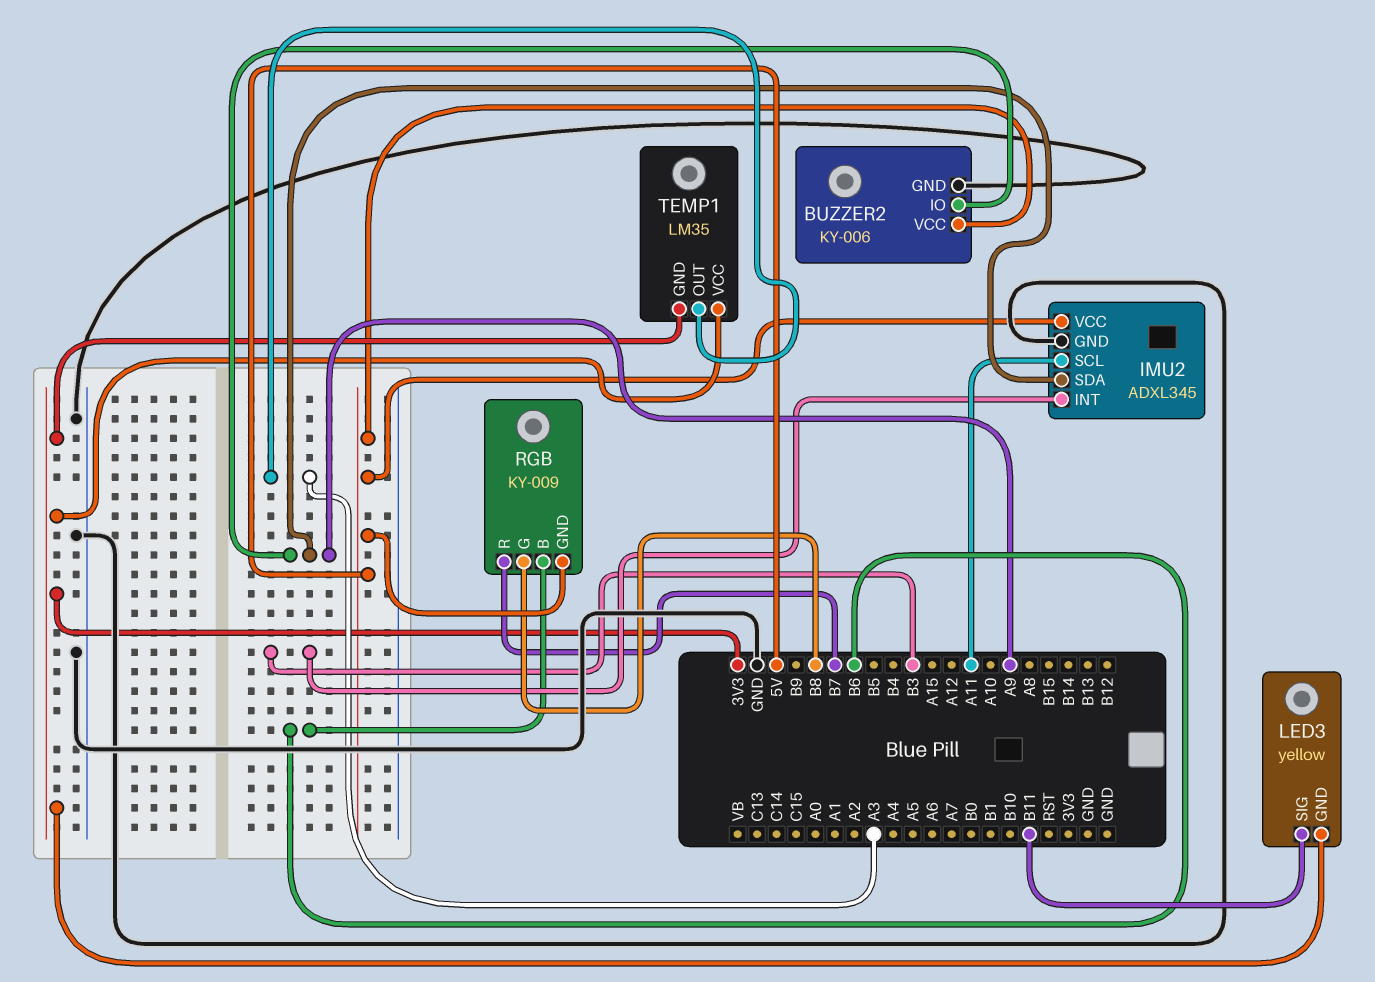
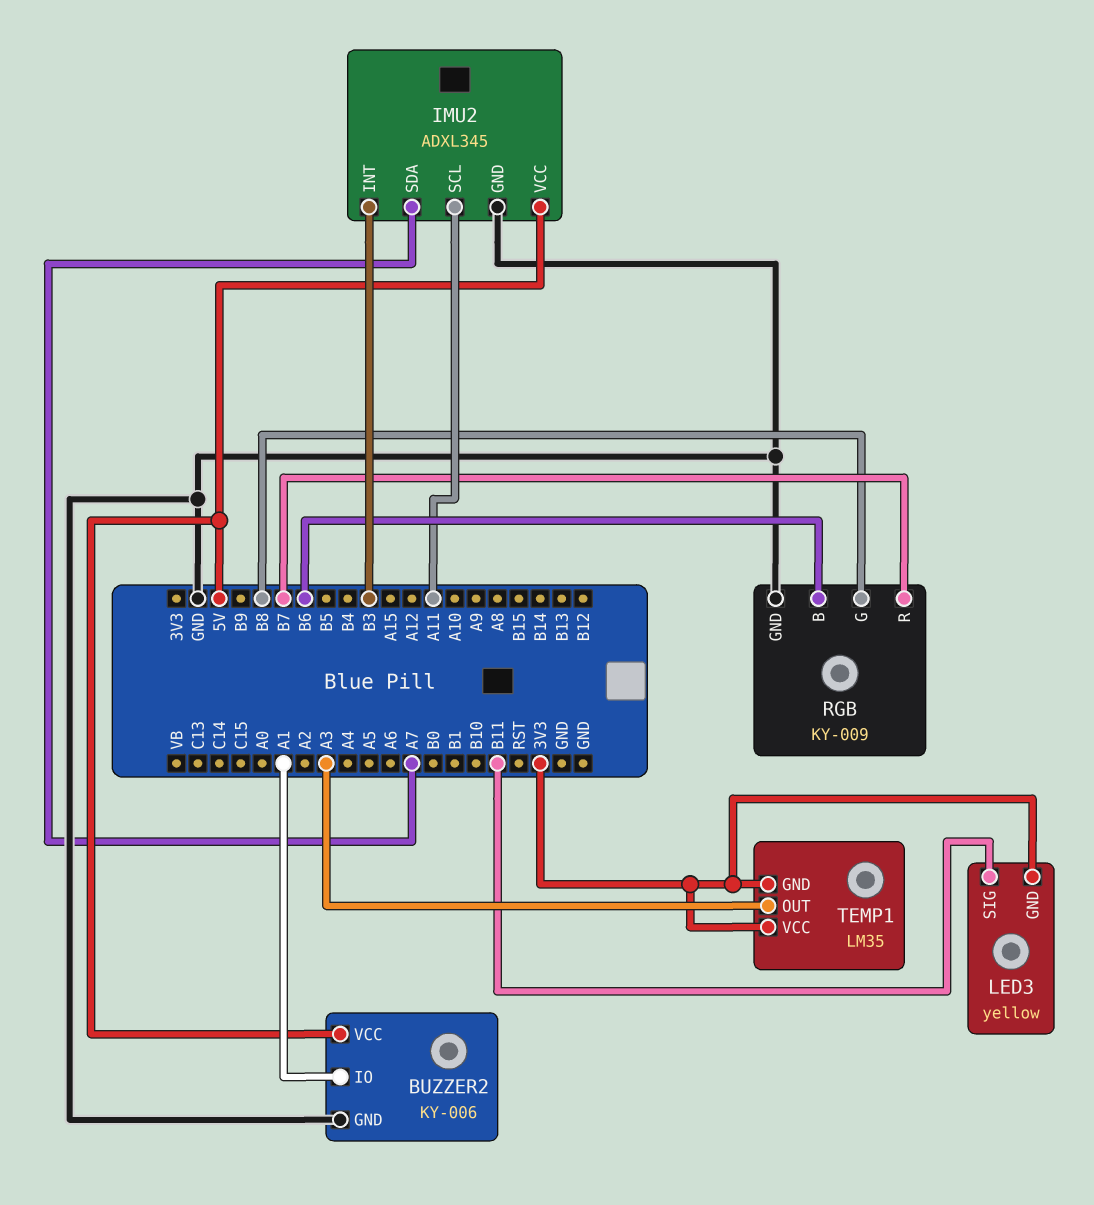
BUZZER2 pin IO: A9 -> A1
IMU2 pin SDA: A9 -> A7
RGB pin GND: 5V -> GND

